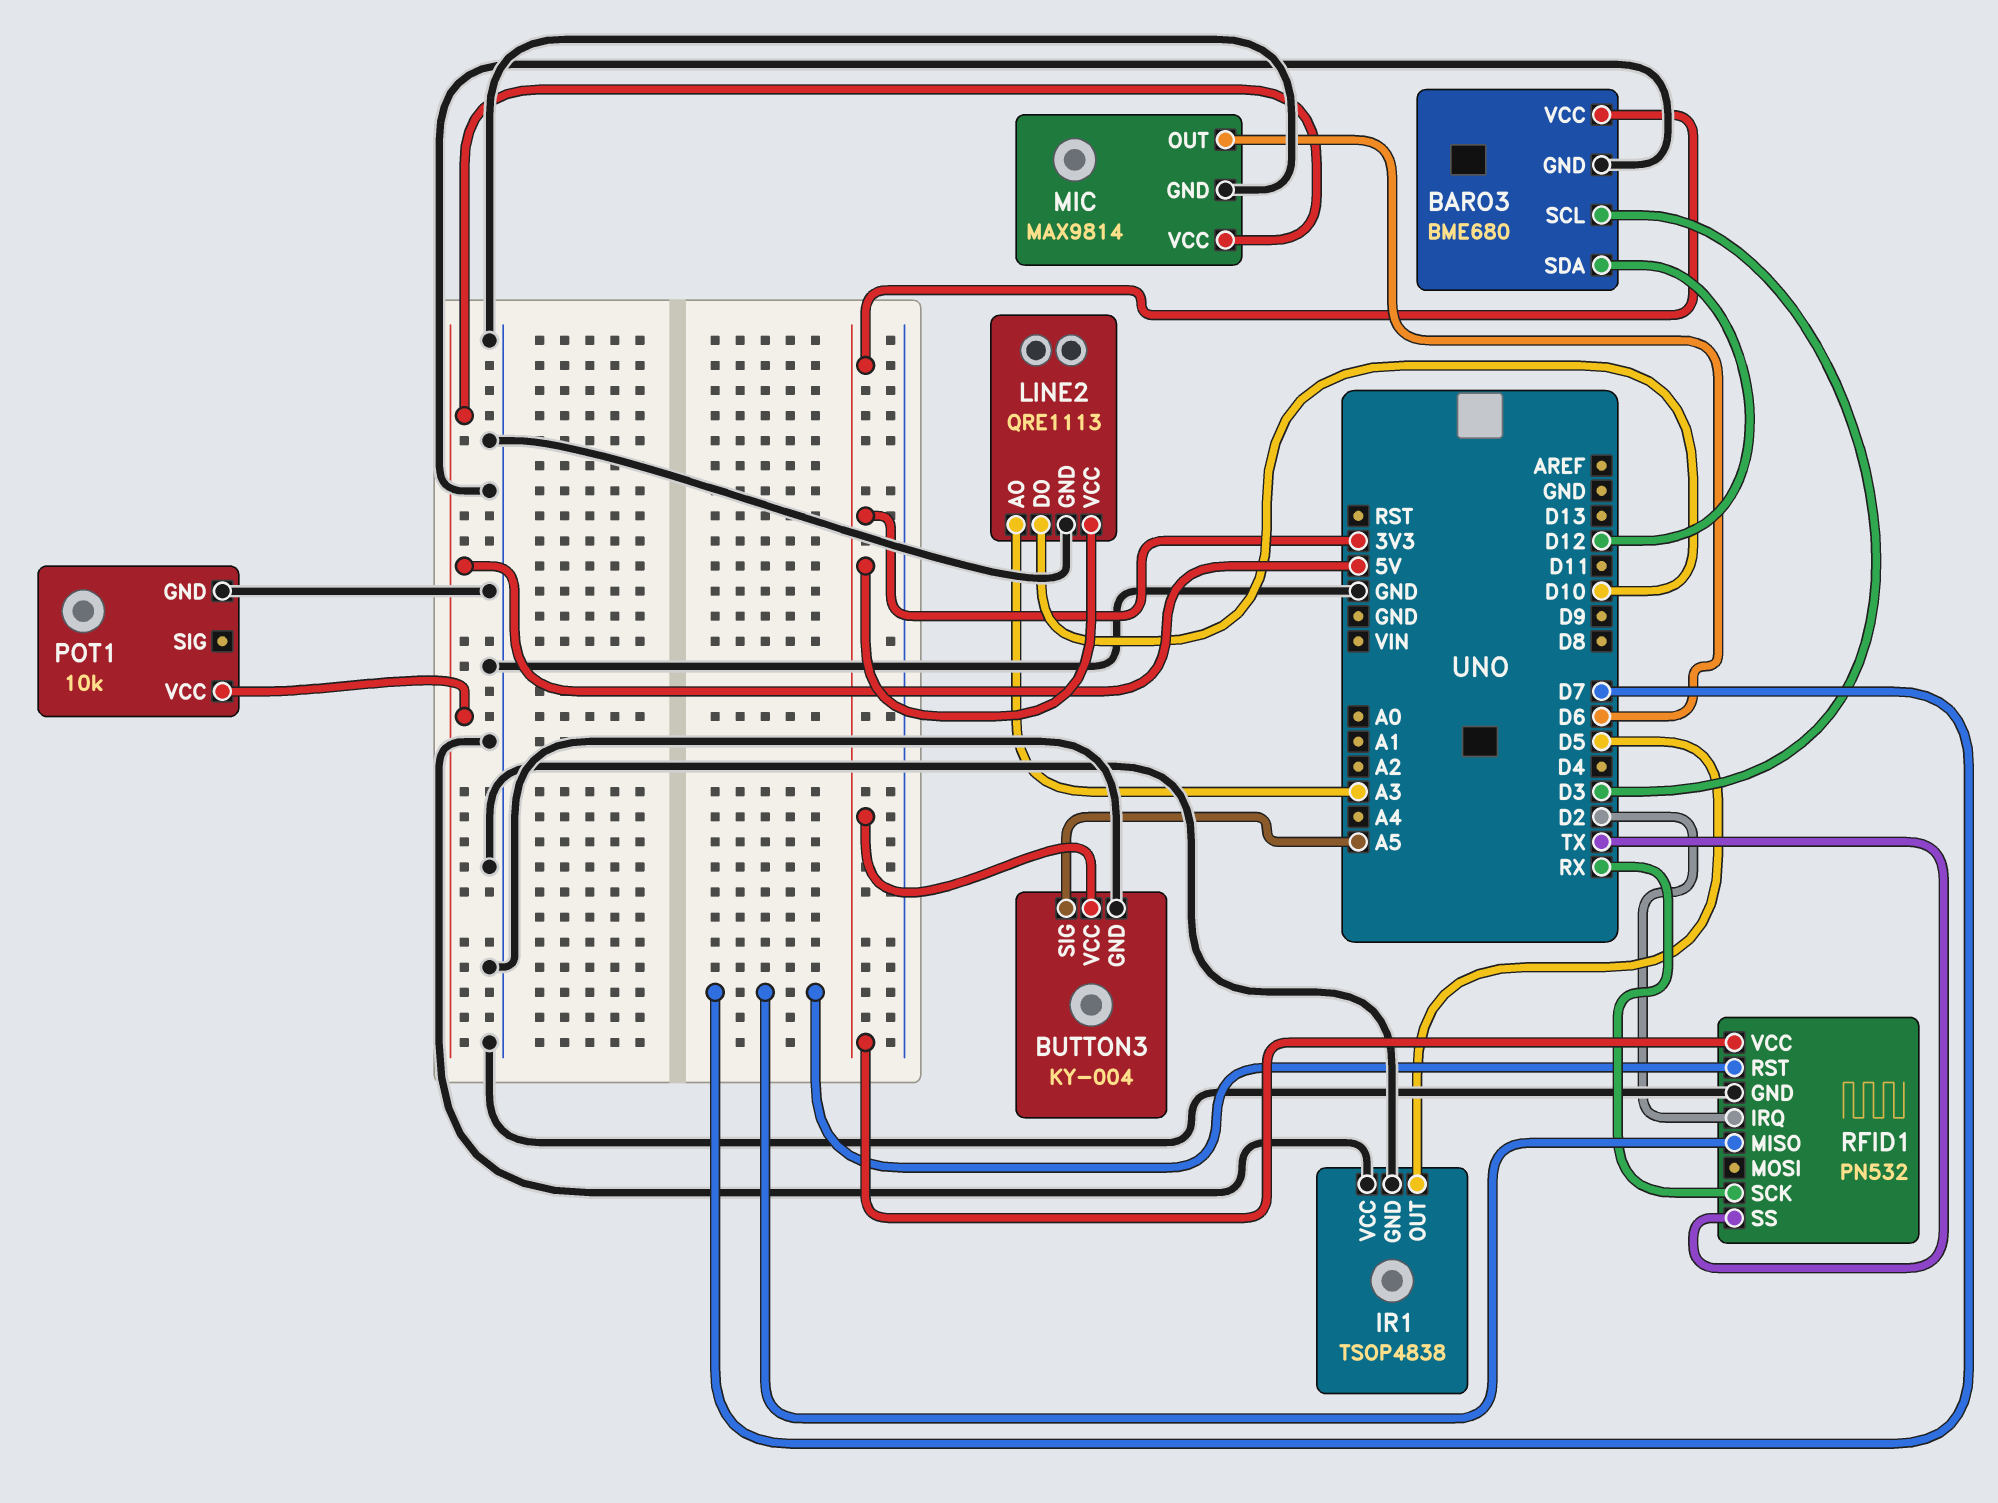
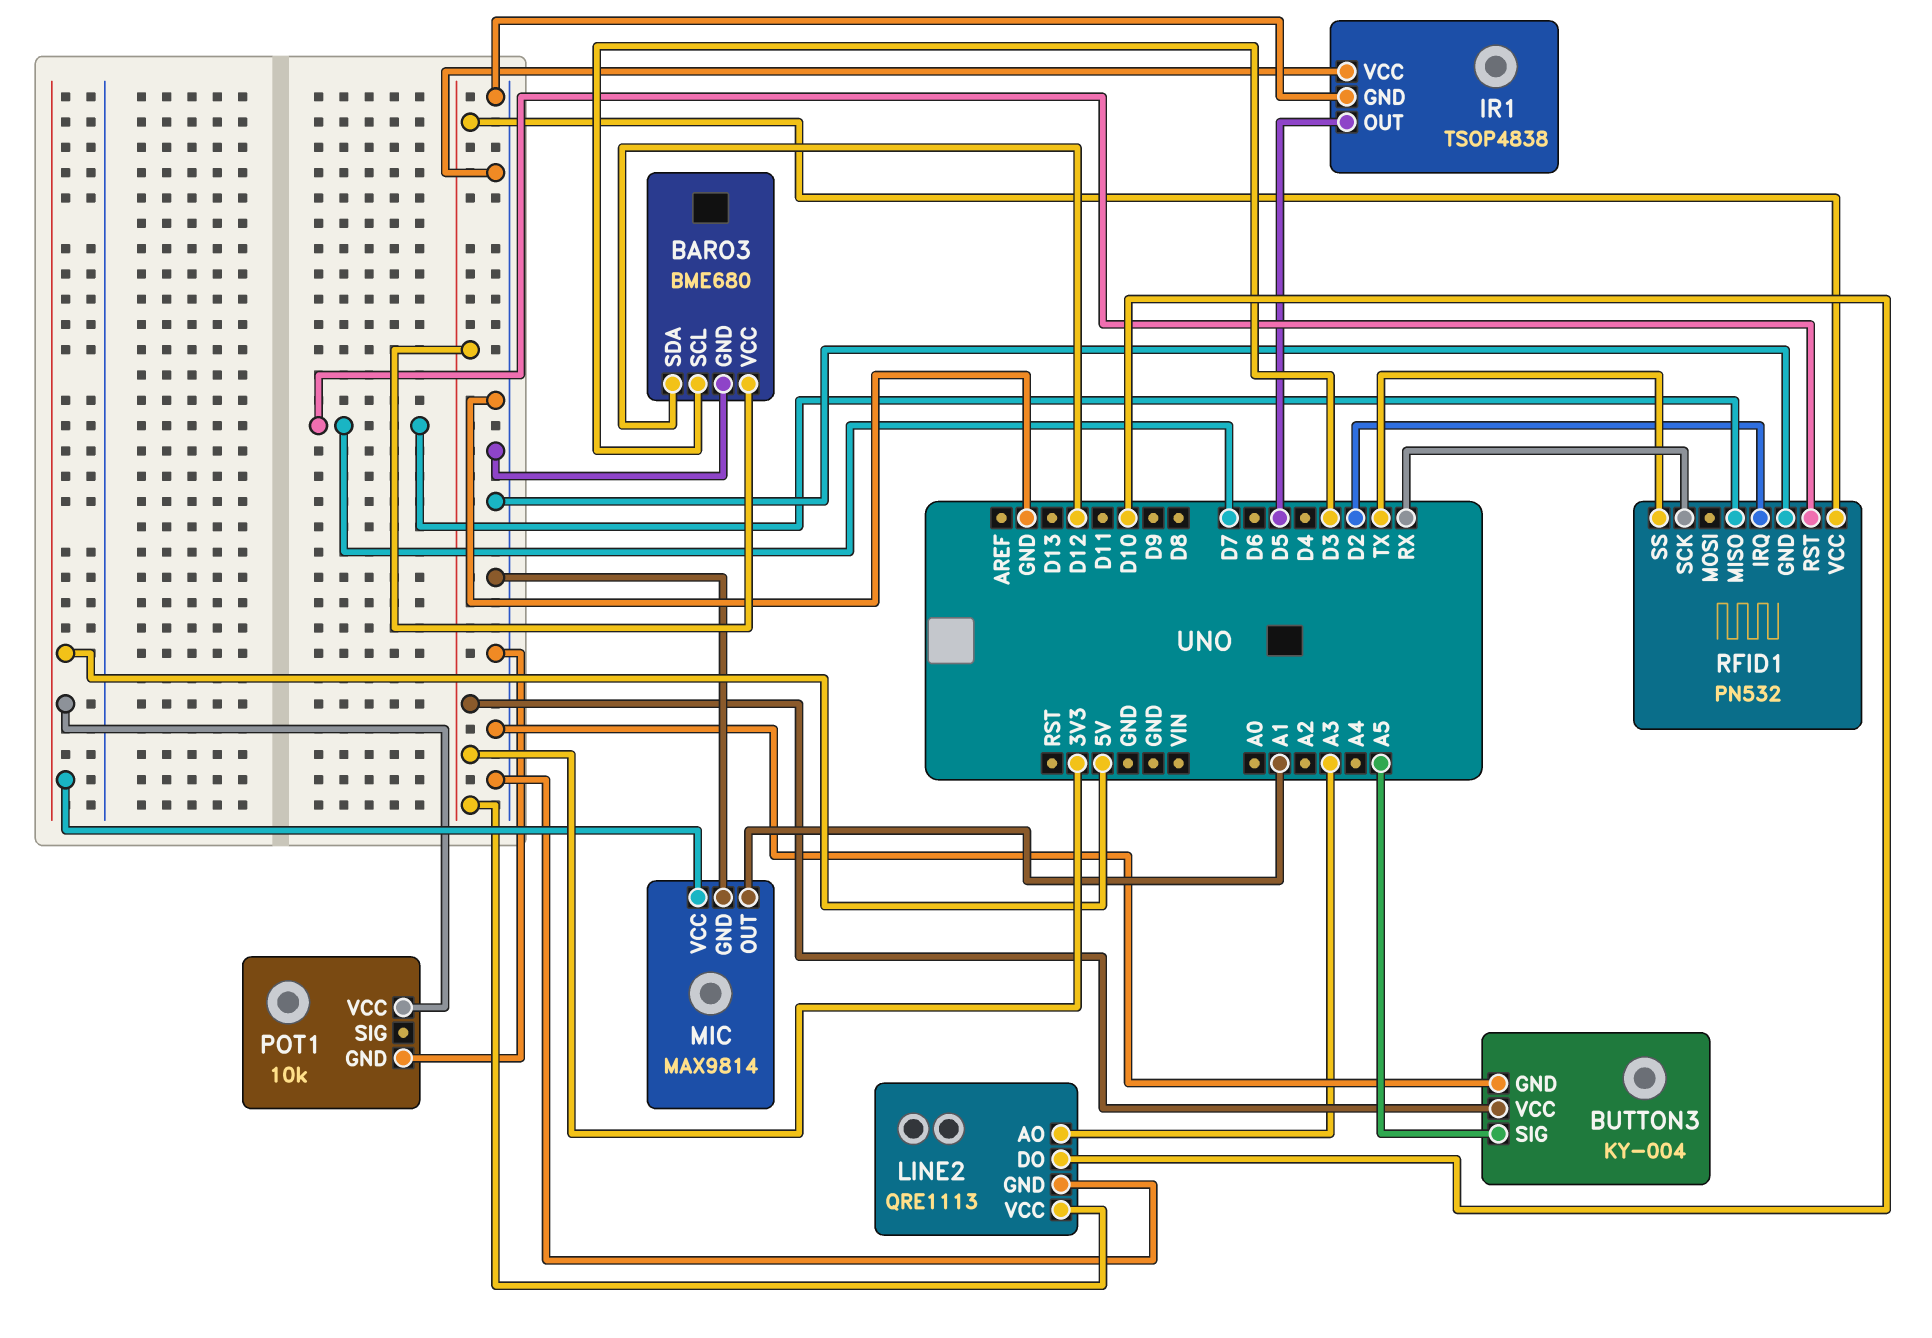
MIC pin OUT: D6 -> A1

